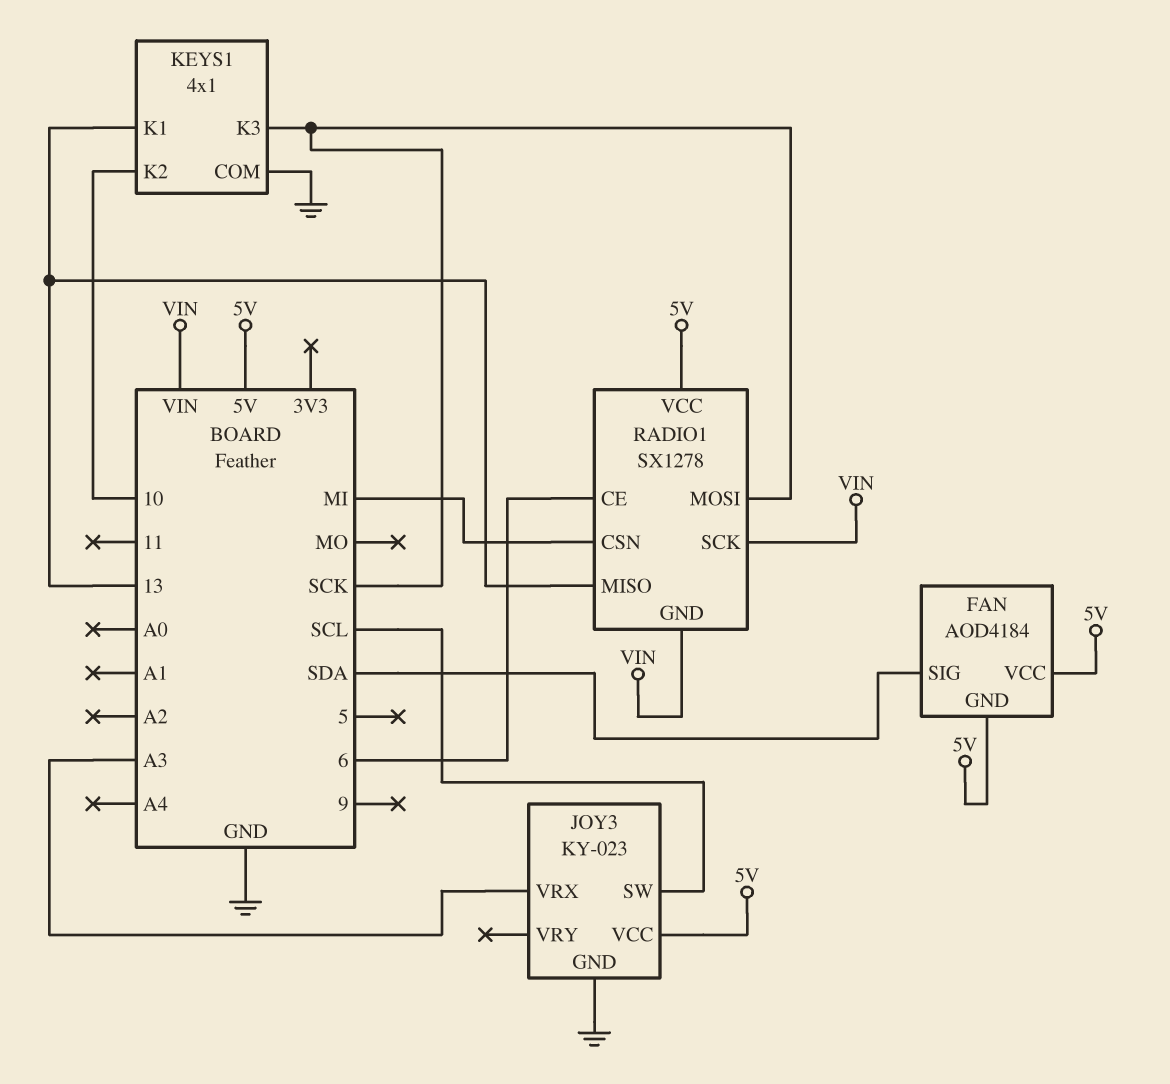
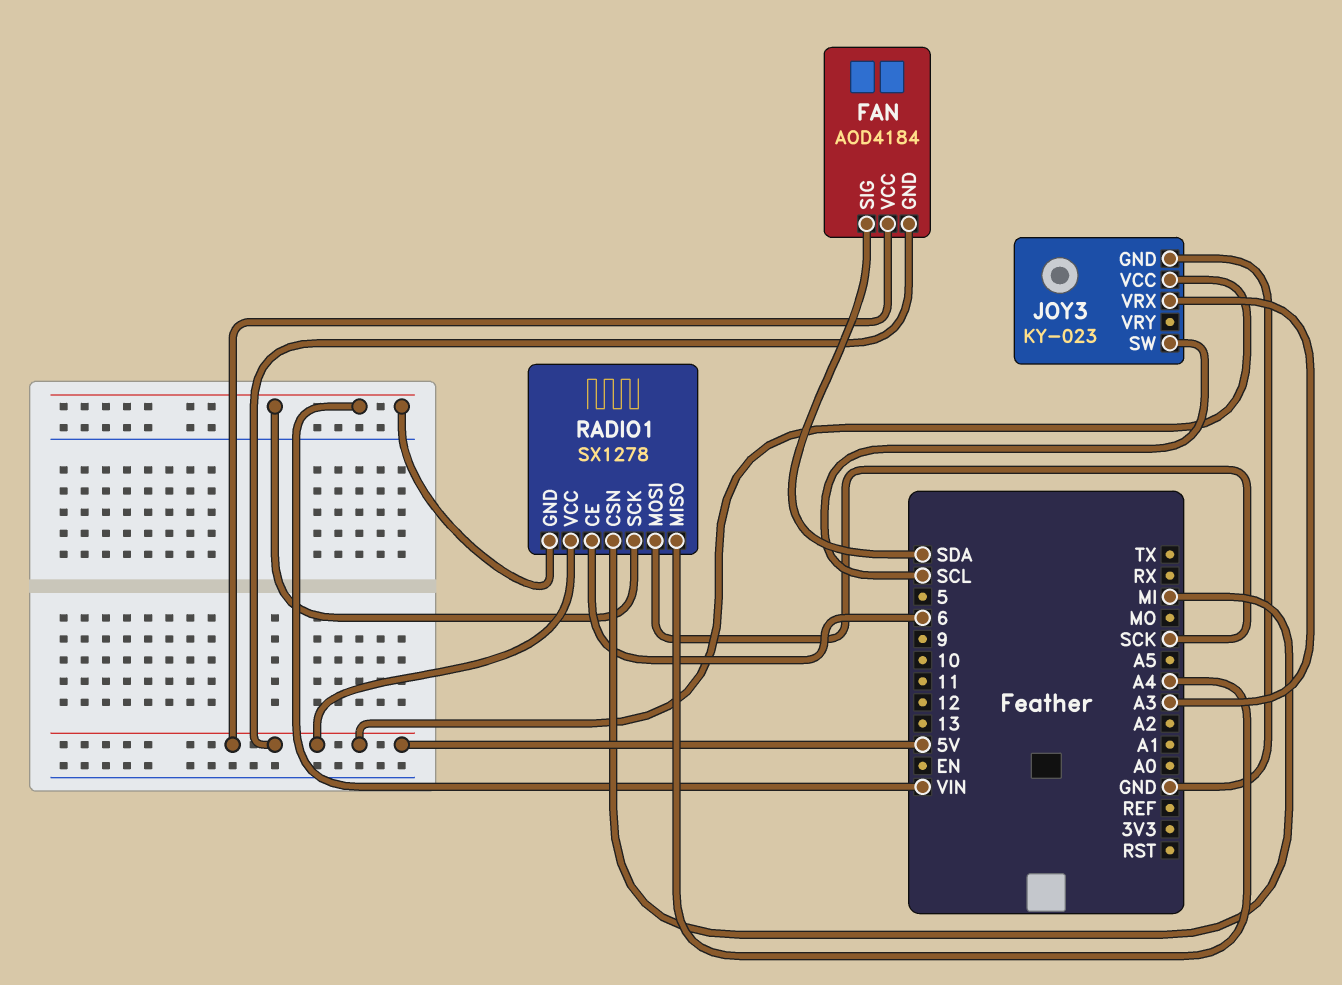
KEYS1: 4x1 -> none
KEYS1 pin COM: GND -> none
KEYS1 pin K1: 13 -> none
KEYS1 pin K2: 10 -> none
KEYS1 pin K3: SCK -> none
RADIO1 pin MISO: 13 -> A4

